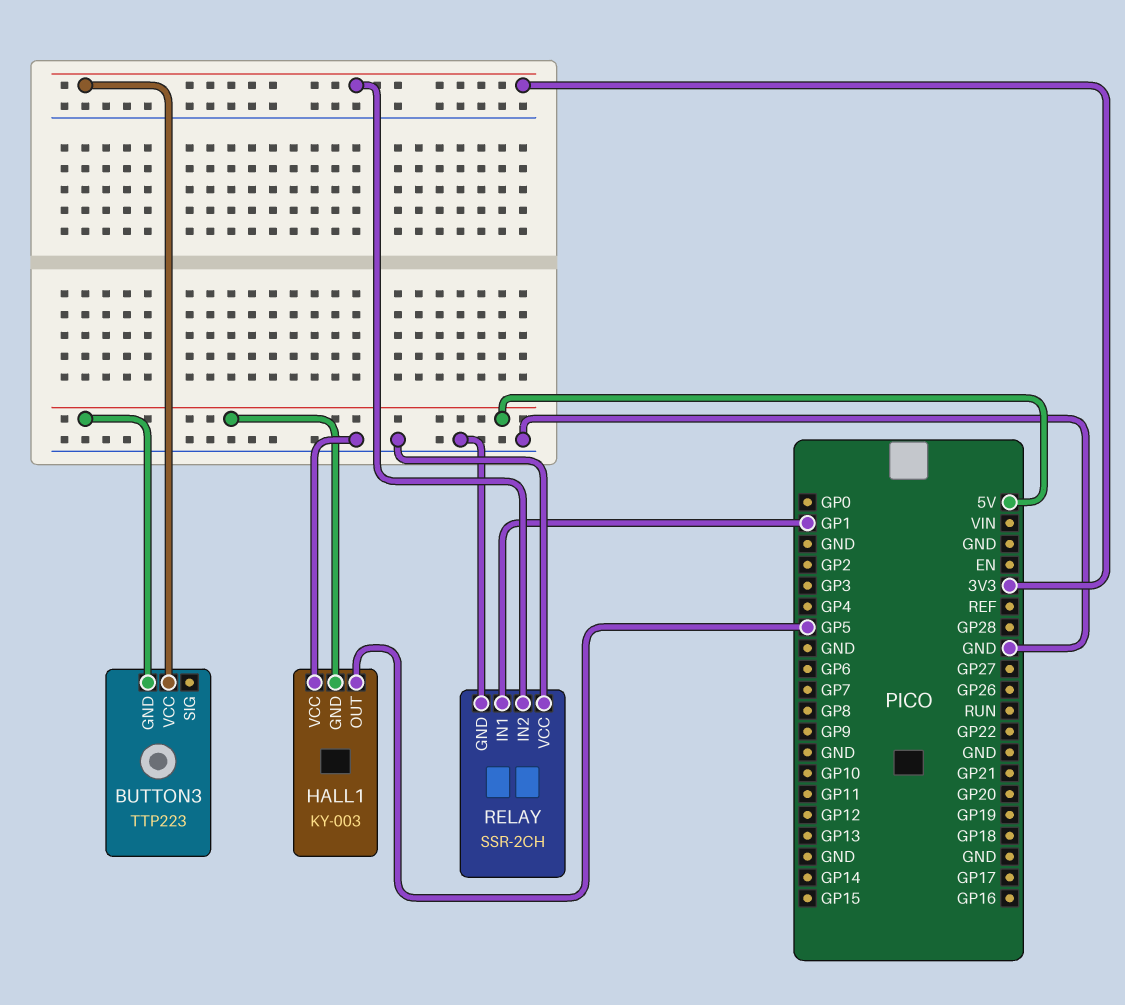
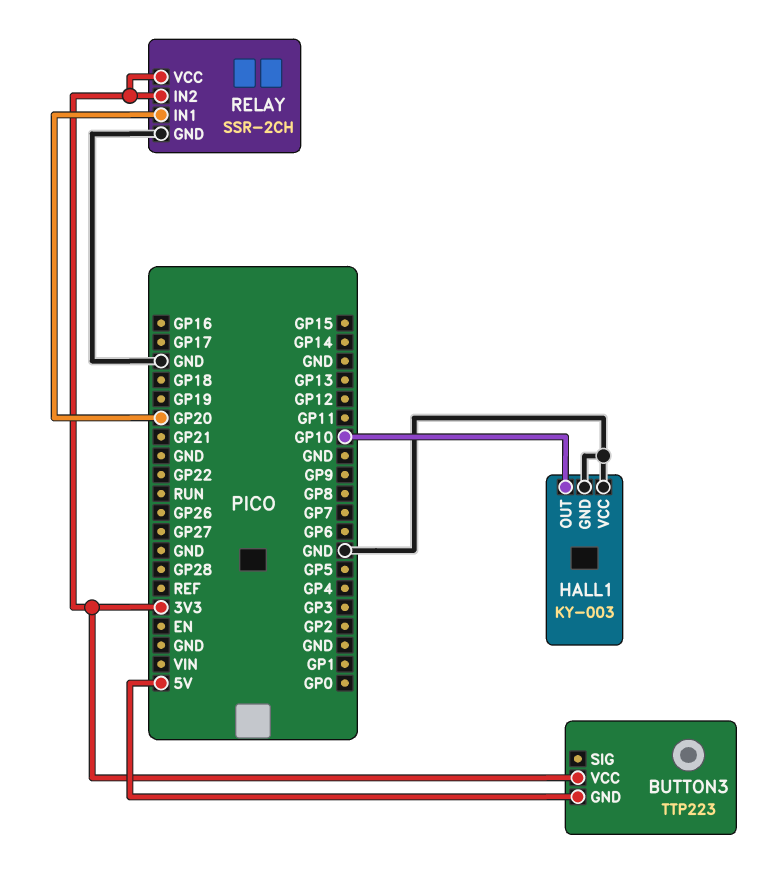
HALL1 pin GND: 5V -> GND
HALL1 pin OUT: GP5 -> GP10
RELAY pin IN1: GP1 -> GP20
RELAY pin VCC: GND -> 3V3

